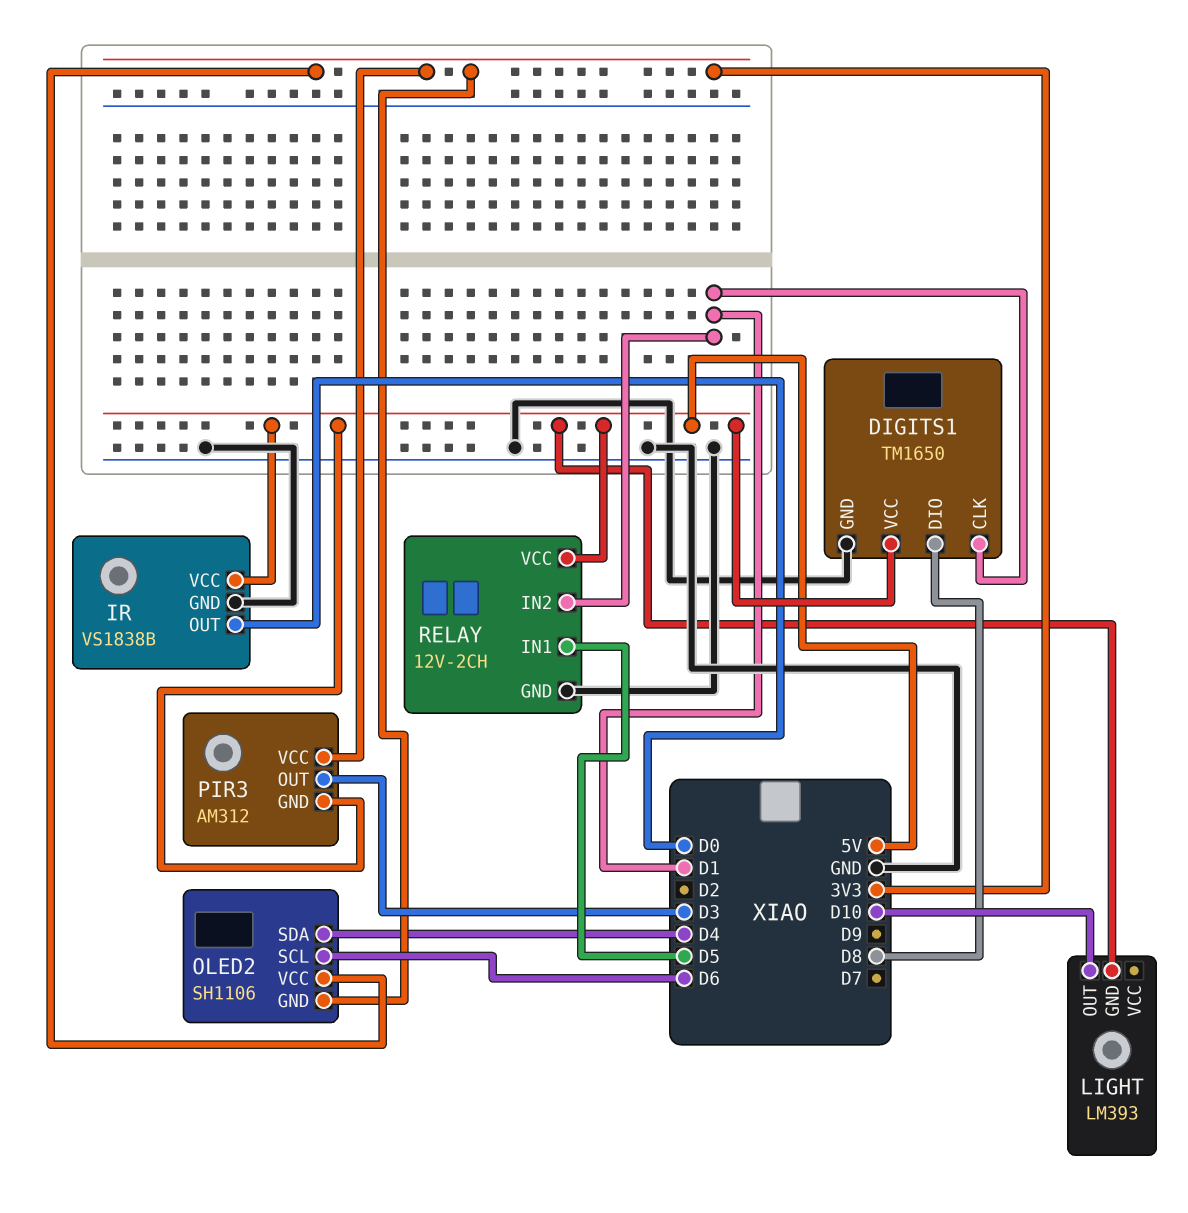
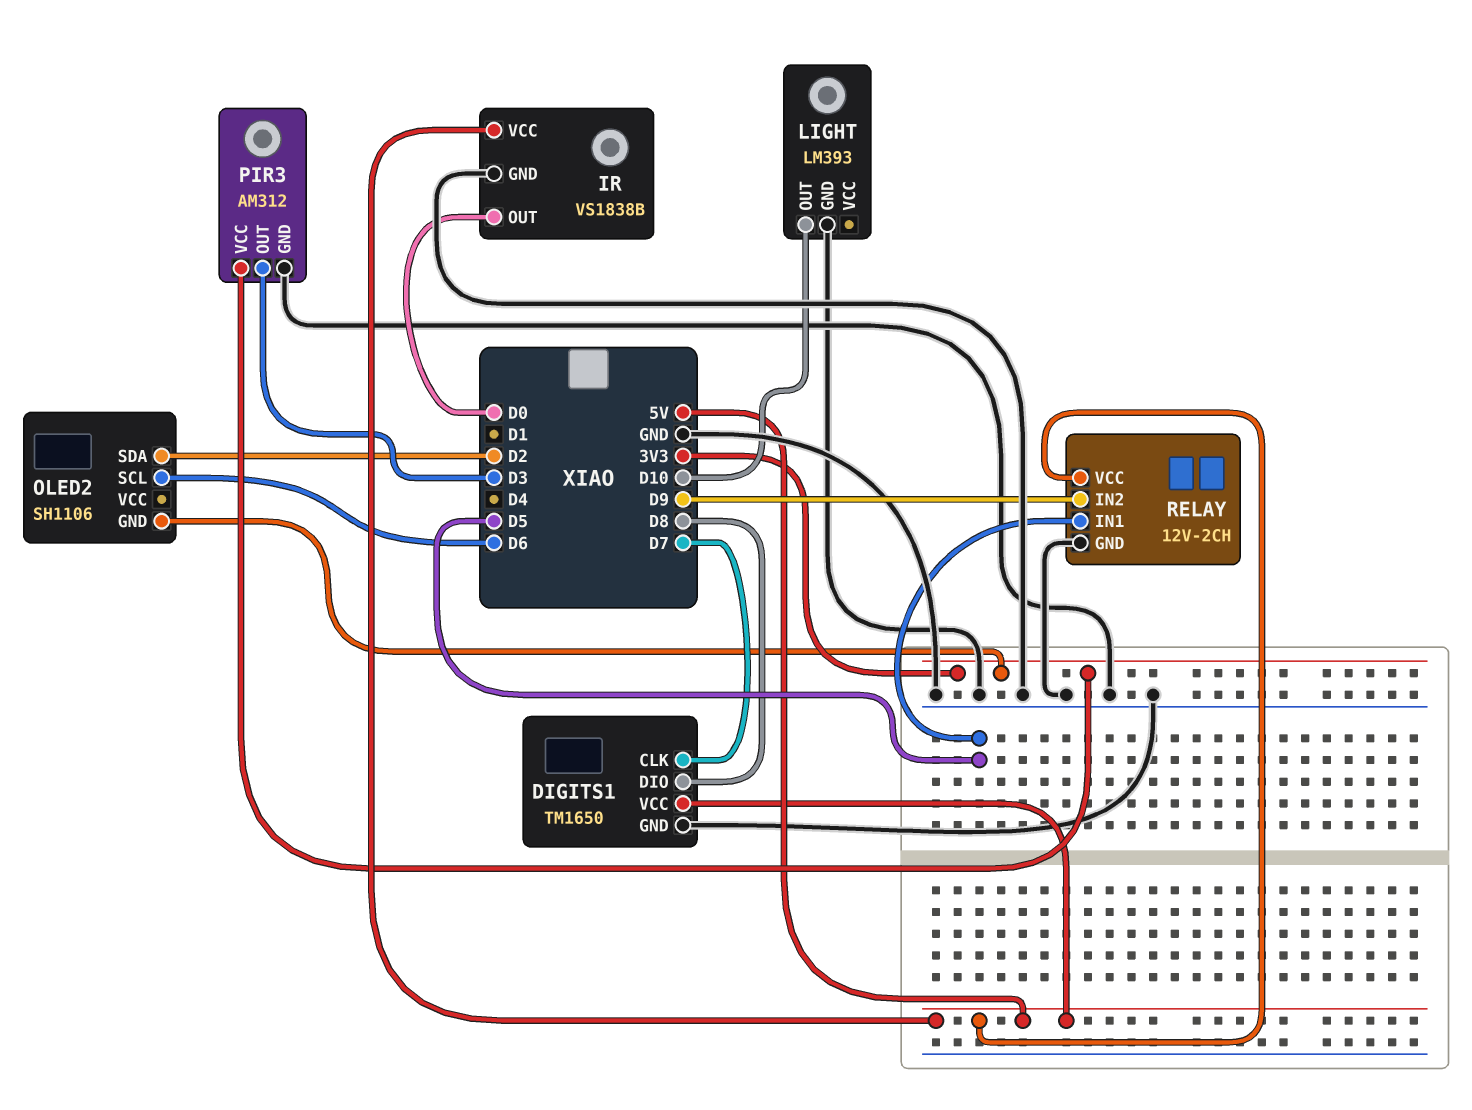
DIGITS1 pin CLK: D1 -> D7
LIGHT pin GND: 5V -> GND
OLED2 pin SDA: D4 -> D2
OLED2 pin VCC: 3V3 -> none
PIR3 pin GND: 5V -> GND
RELAY pin IN2: D1 -> D9

